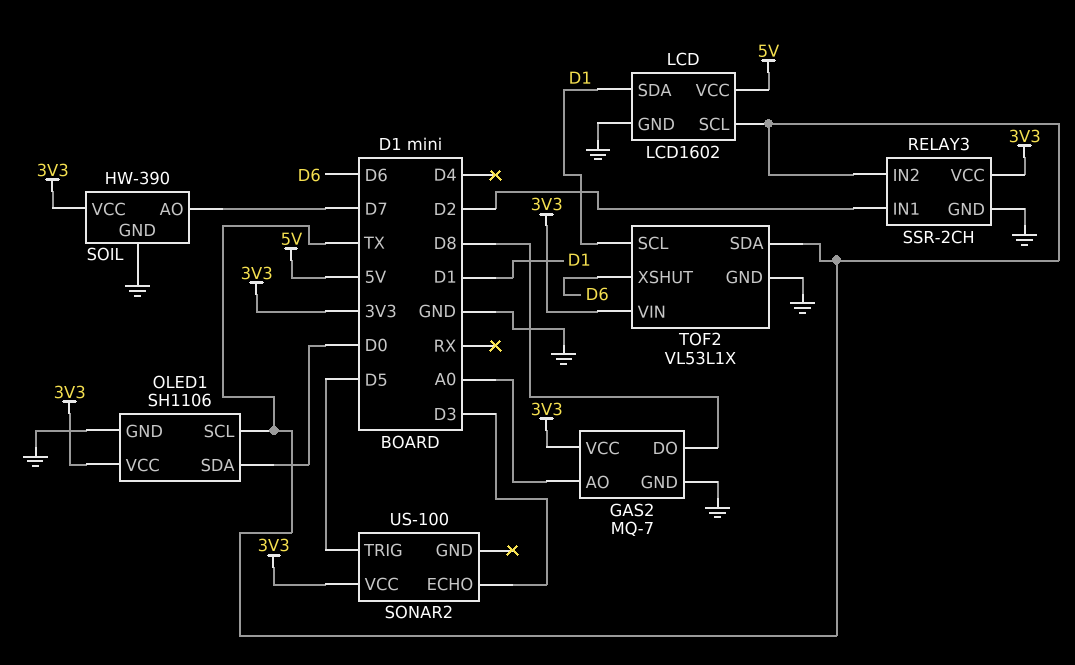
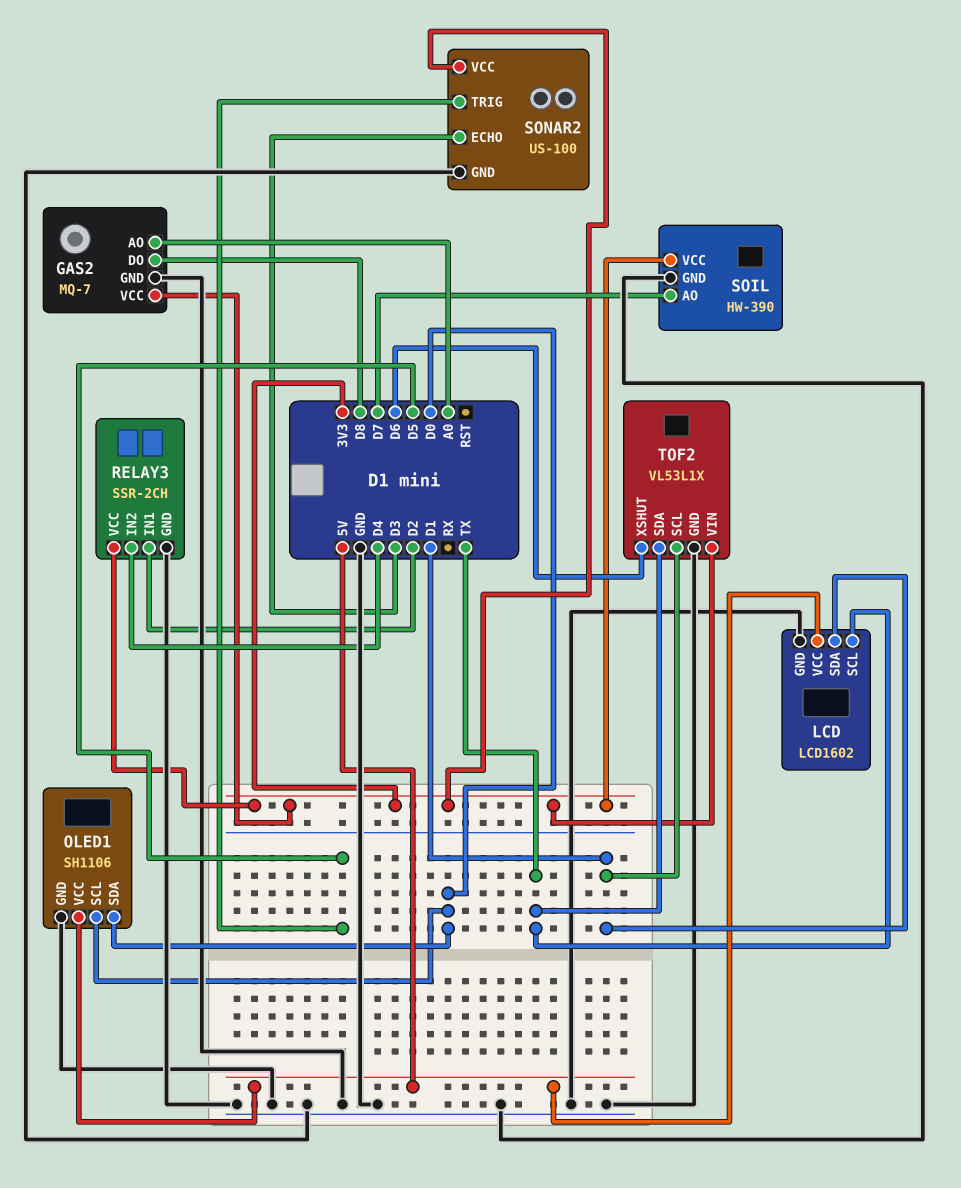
OLED1 pin SCL: TX -> D0
OLED1 pin VCC: 3V3 -> 5V
RELAY3 pin IN2: TX -> D4
SONAR2 pin GND: none -> GND

